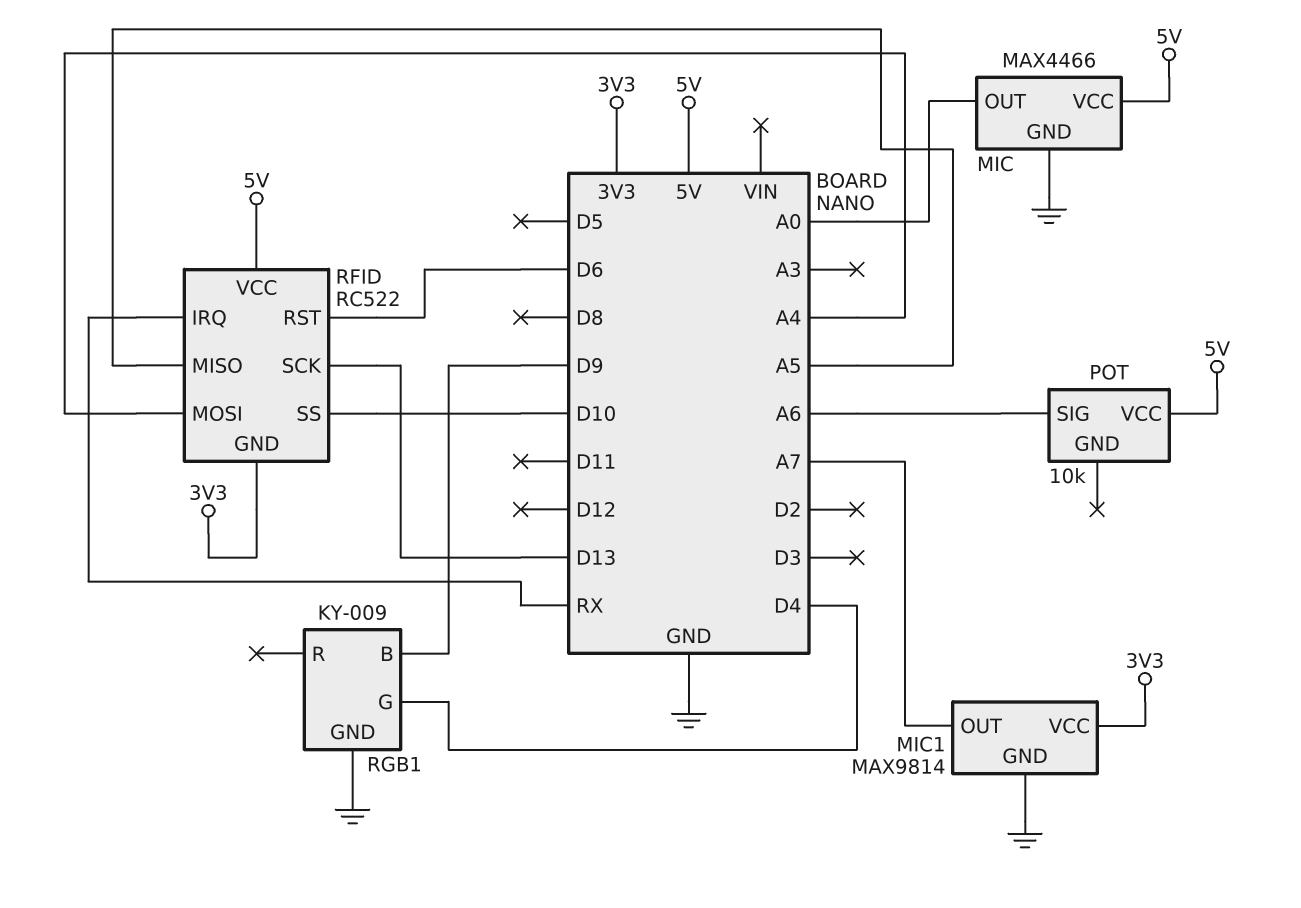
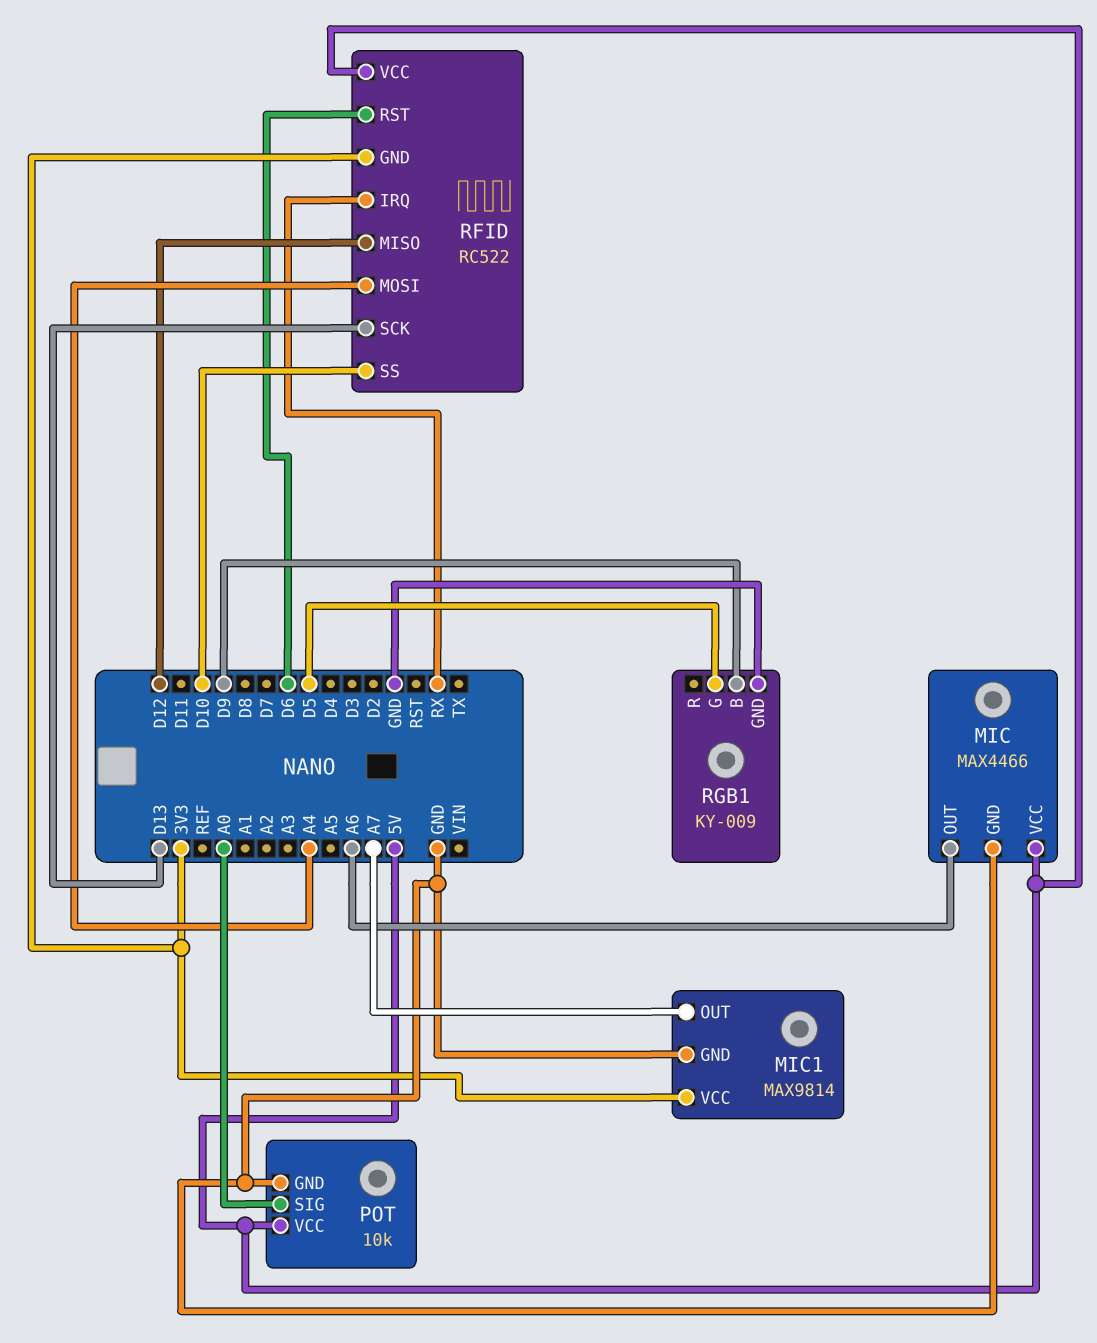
MIC pin OUT: A0 -> A6
POT pin GND: none -> GND
POT pin SIG: A6 -> A0
RFID pin MISO: A5 -> D12
RGB1 pin G: D4 -> D5

